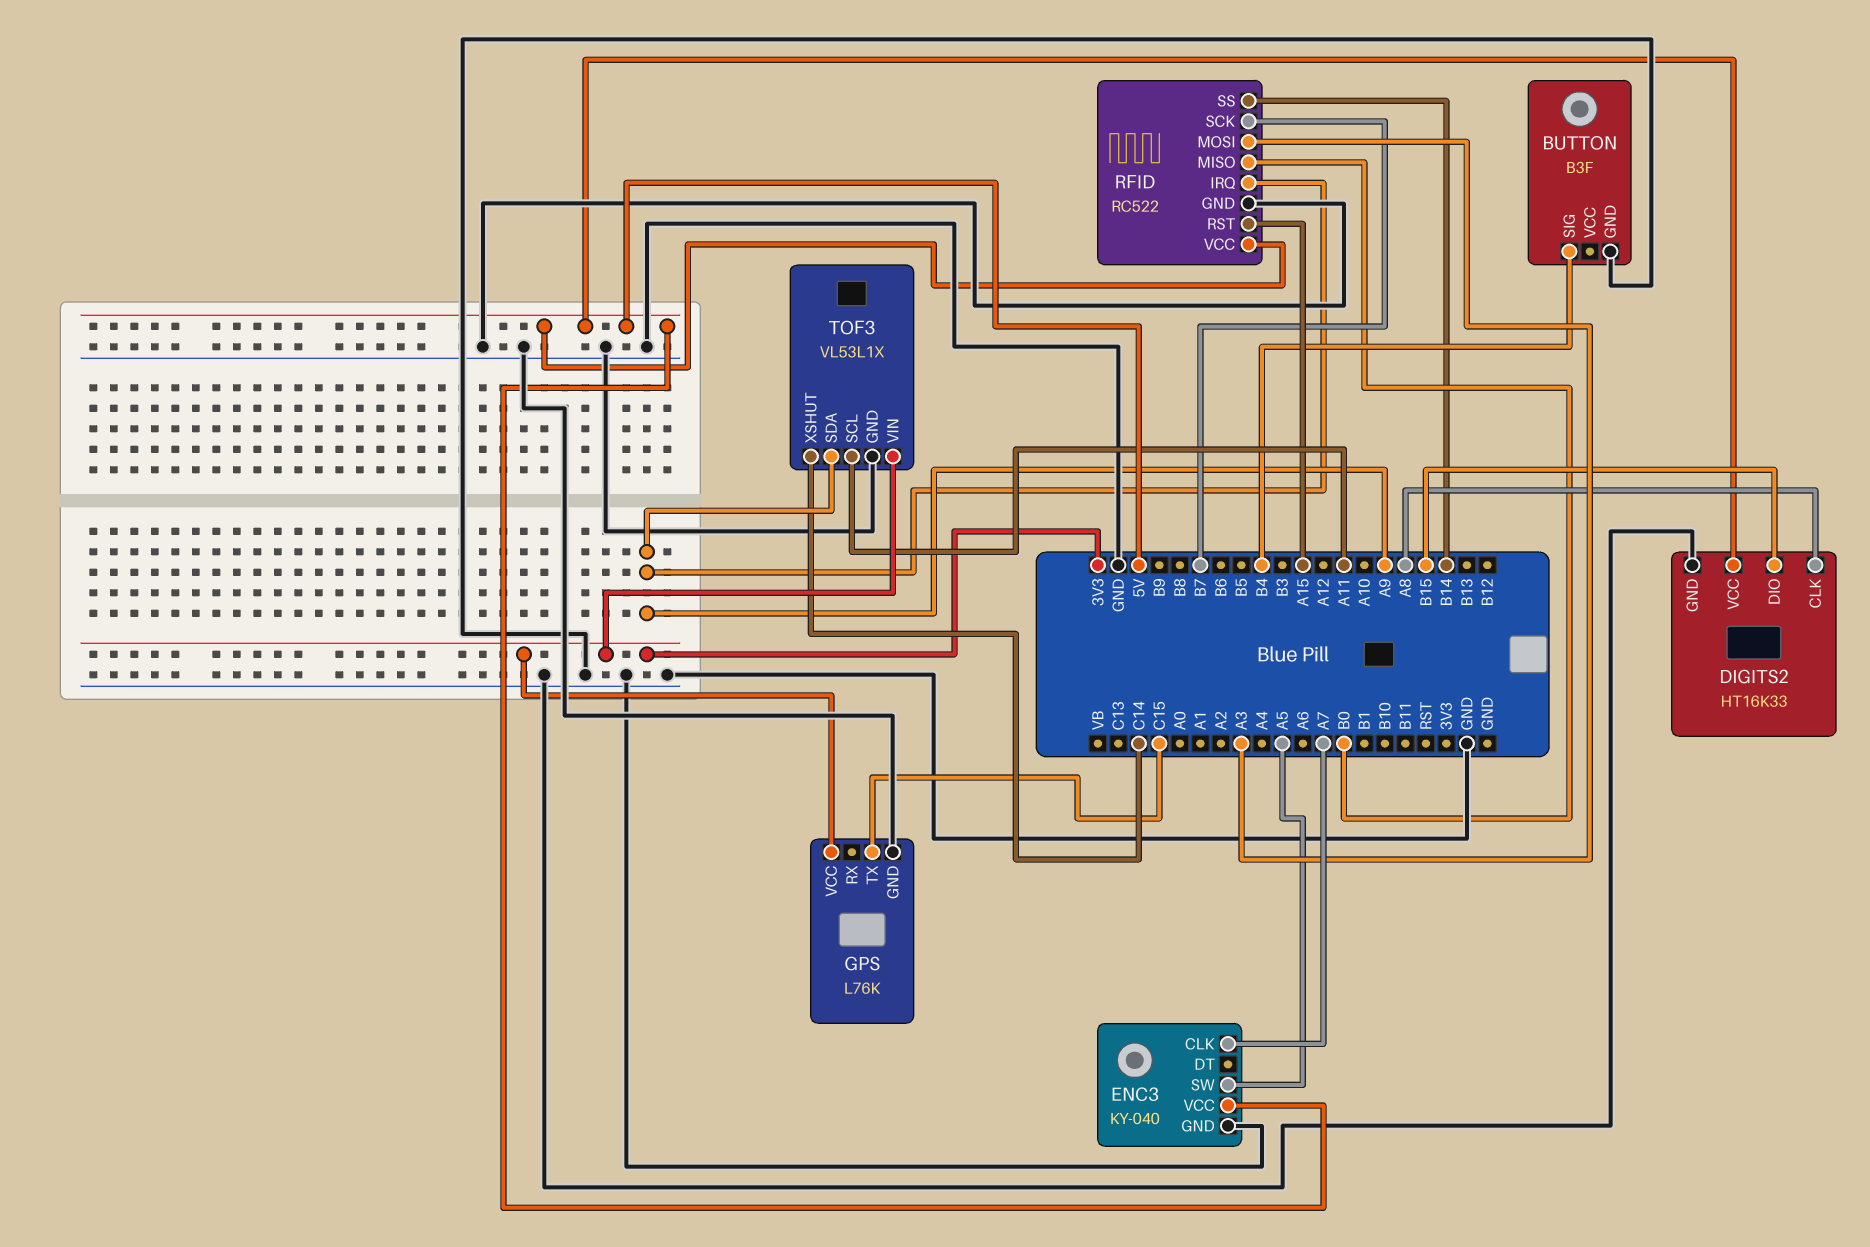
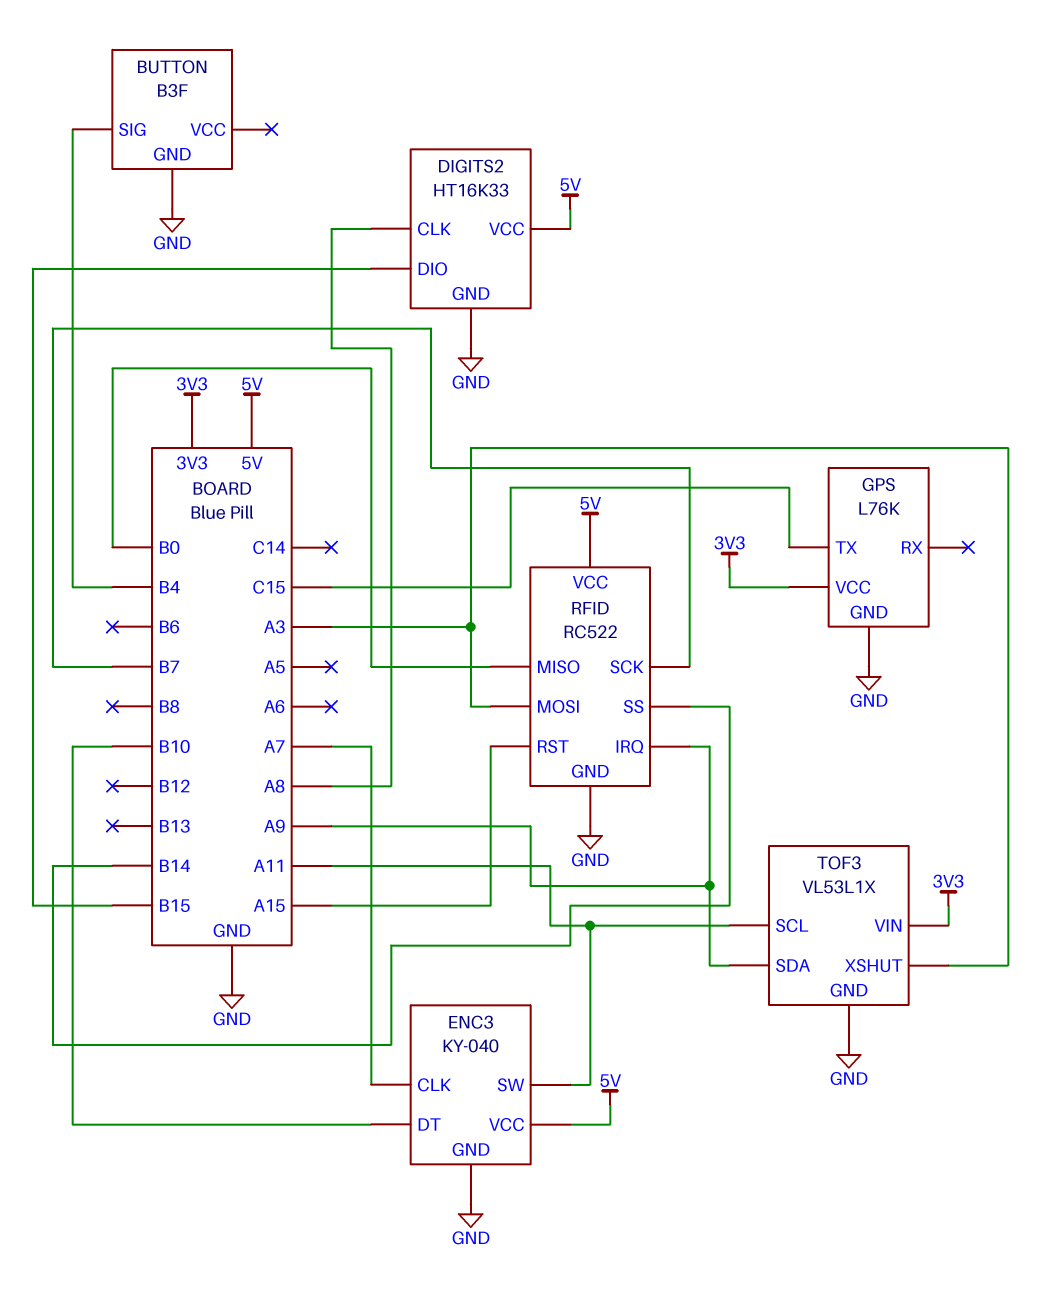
ENC3 pin DT: none -> B10
ENC3 pin SW: A5 -> A11
TOF3 pin XSHUT: C14 -> A3

